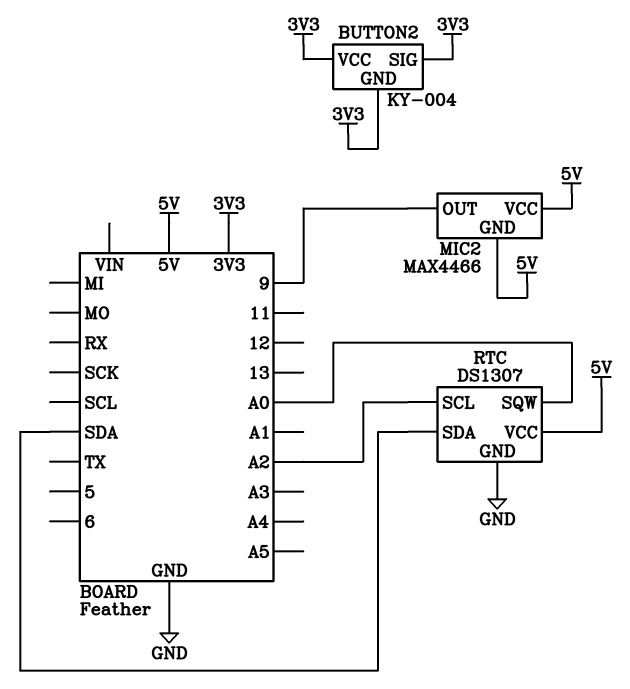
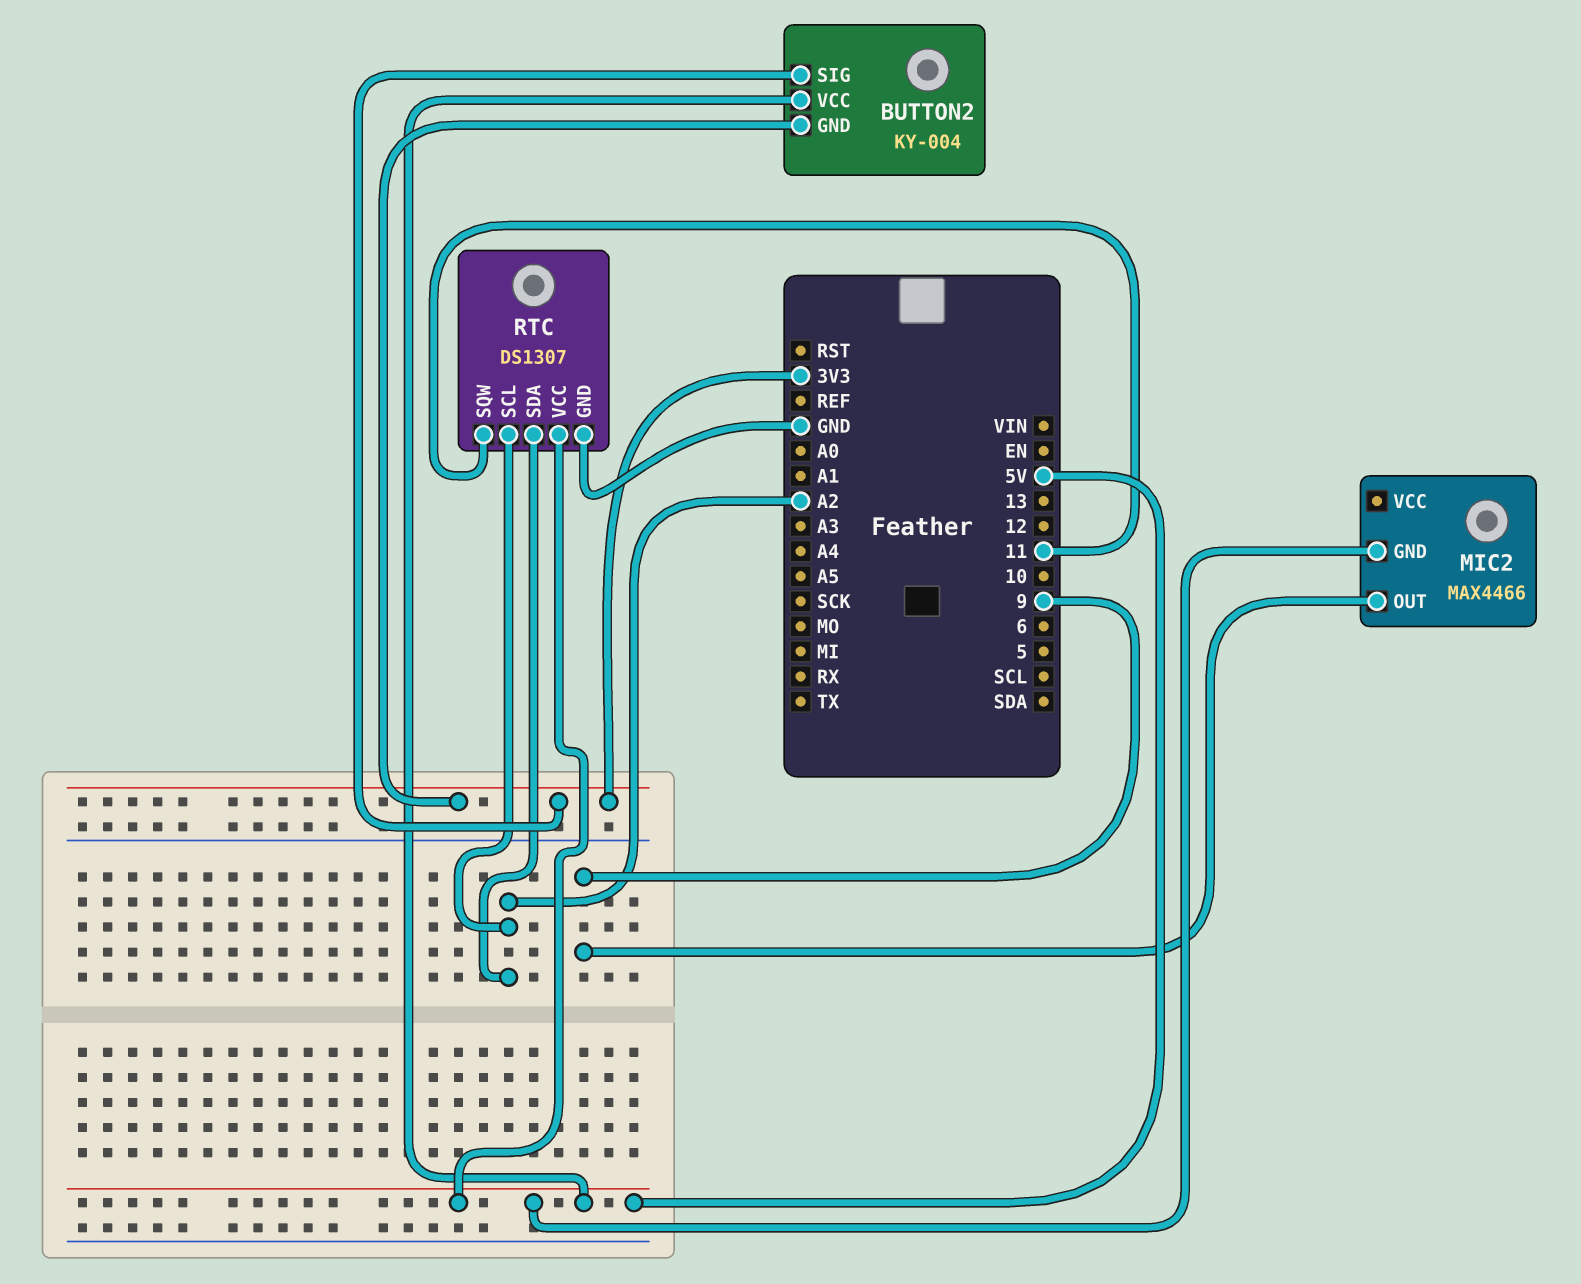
BUTTON2 pin VCC: 3V3 -> 5V
MIC2 pin VCC: 5V -> none
RTC pin SDA: SDA -> A2
RTC pin SQW: A0 -> 11

